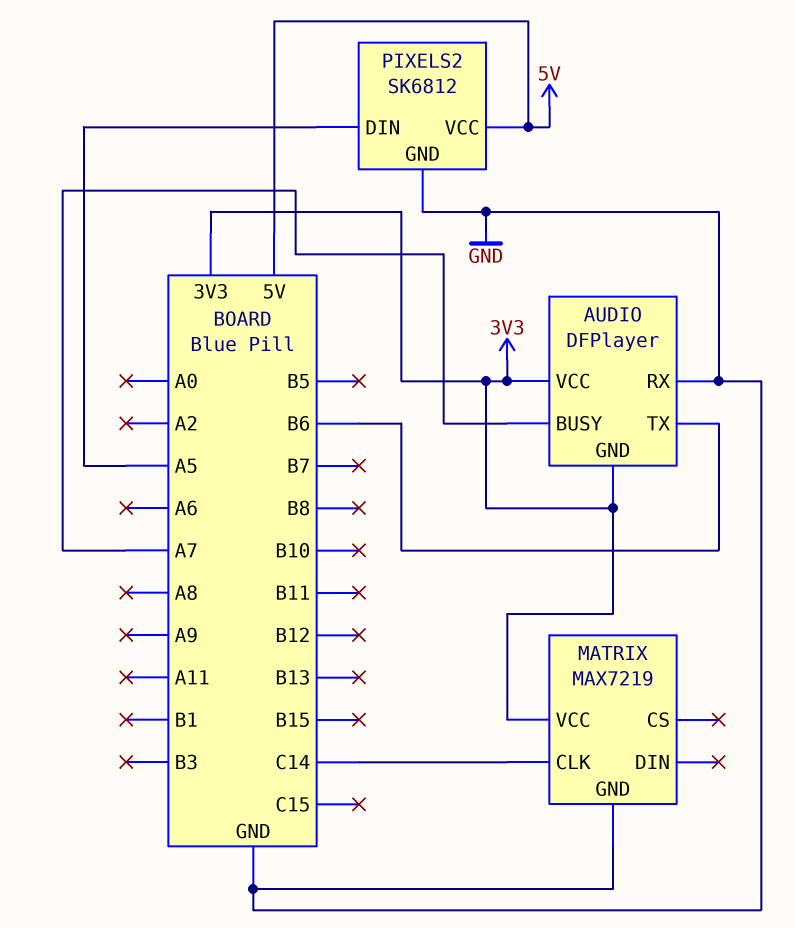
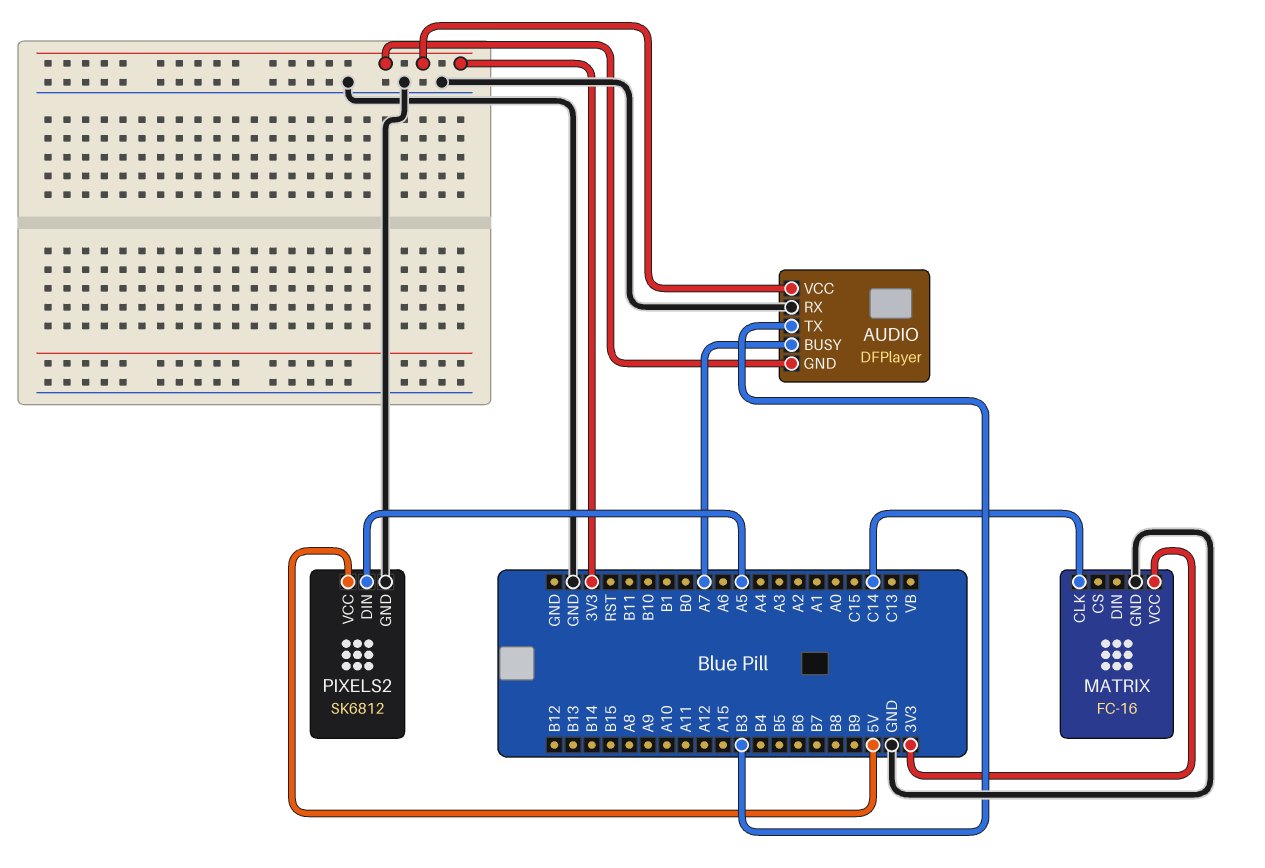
AUDIO pin TX: B6 -> B3
MATRIX: MAX7219 -> FC-16

